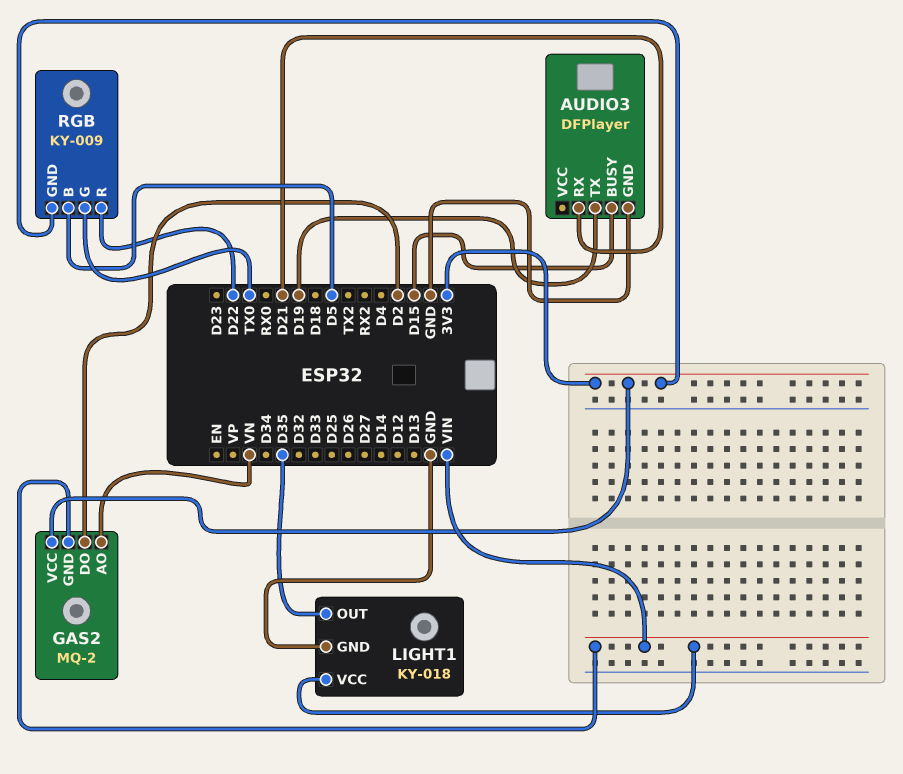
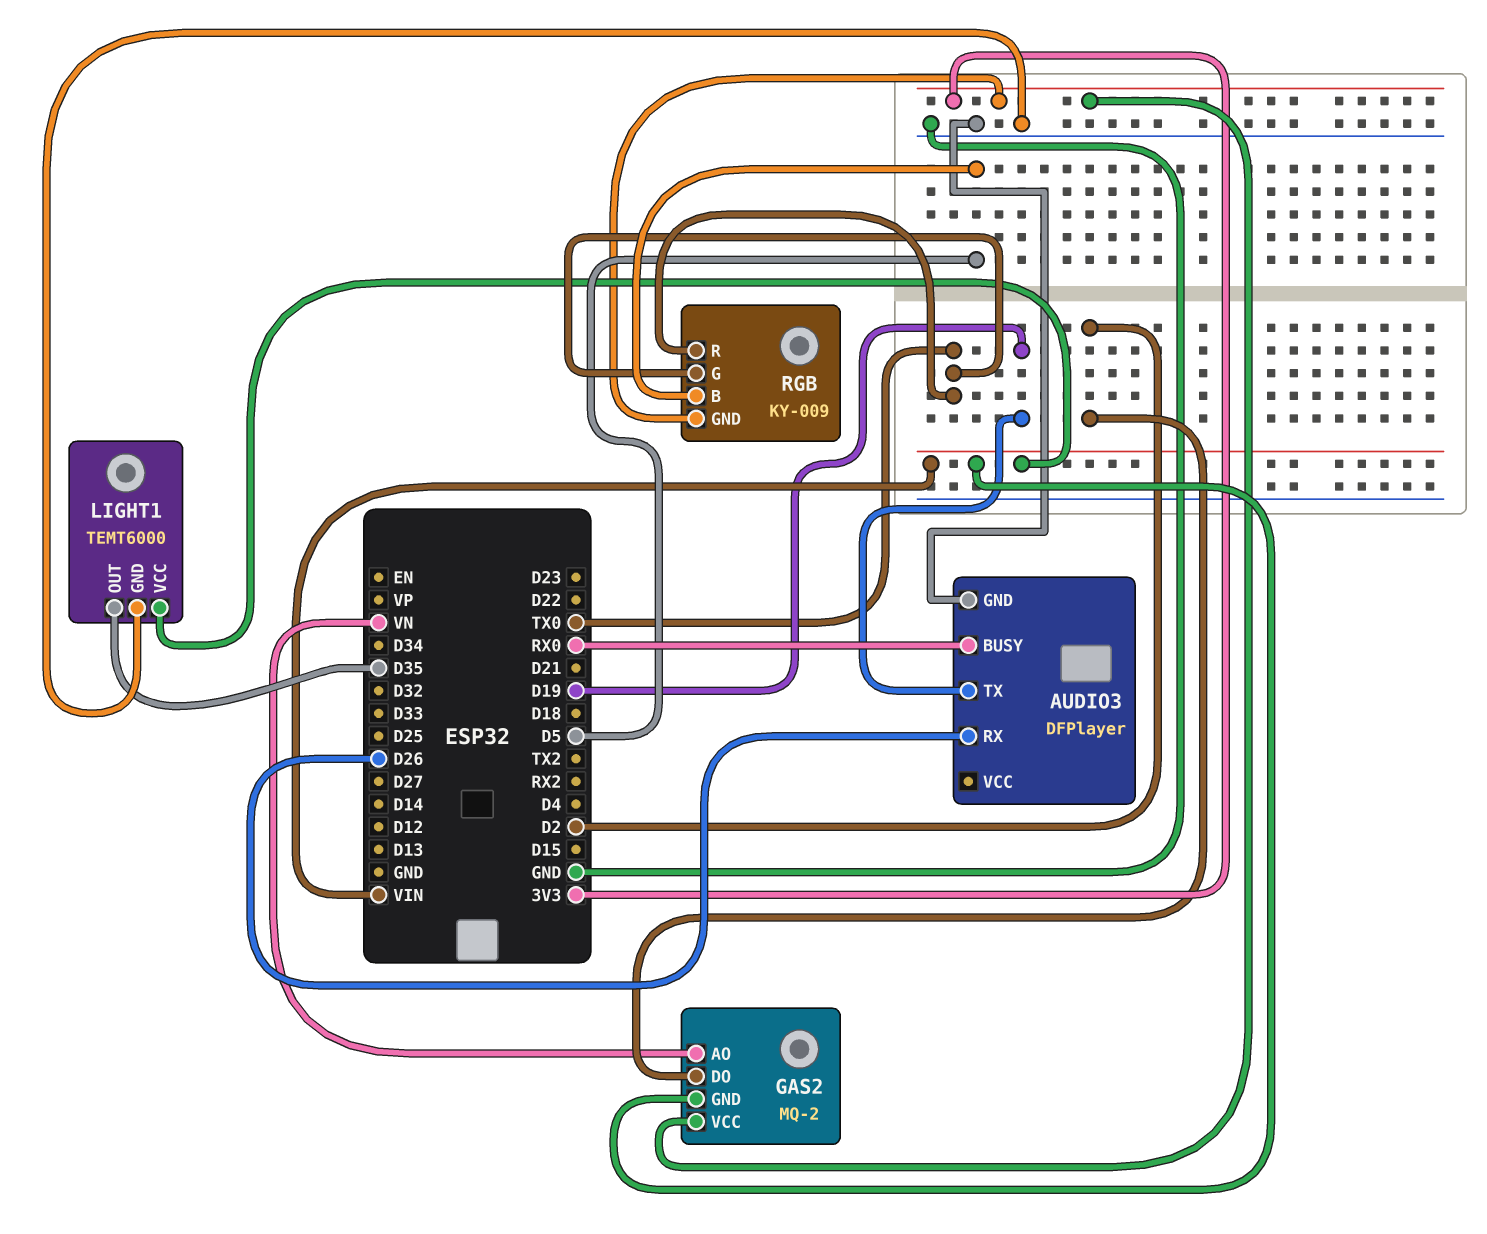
AUDIO3 pin BUSY: D15 -> RX0
AUDIO3 pin RX: D21 -> D26
LIGHT1: KY-018 -> TEMT6000
RGB pin R: D22 -> TX0

